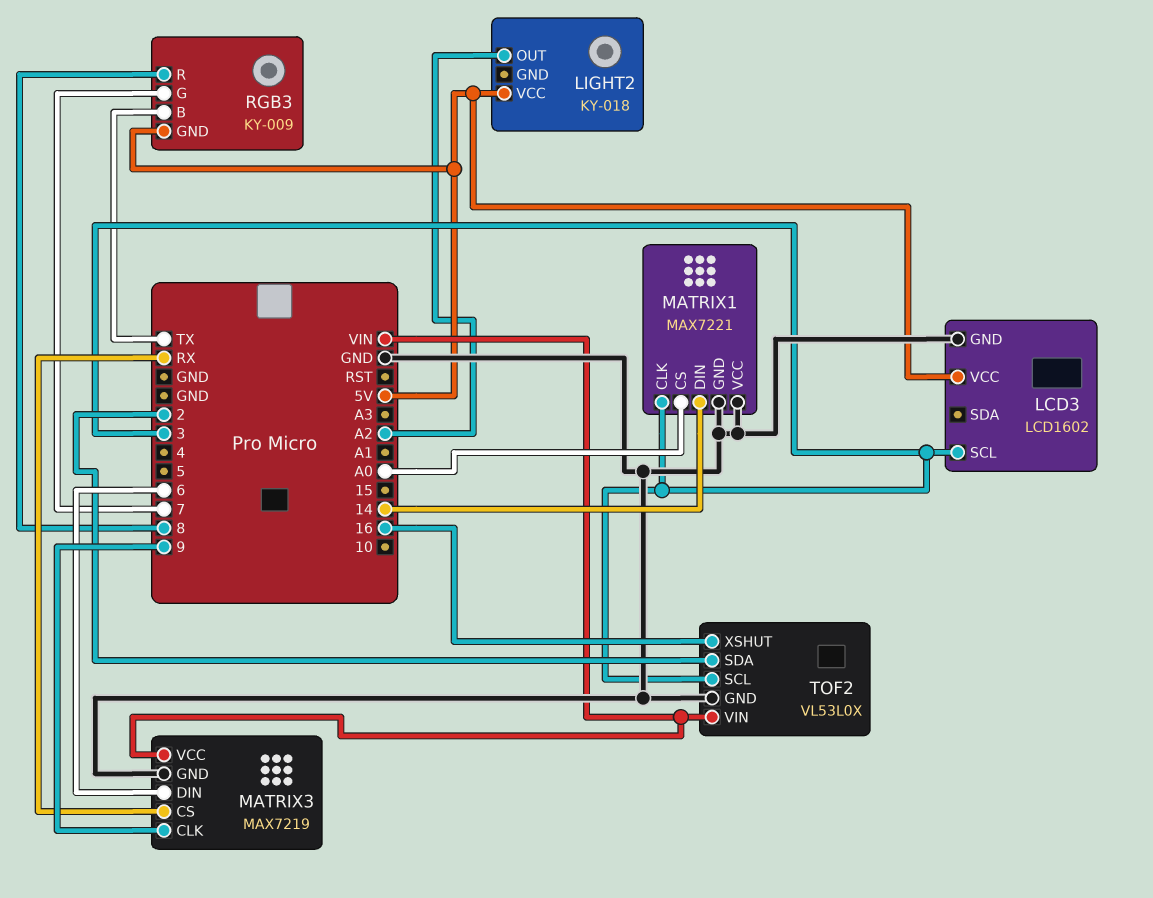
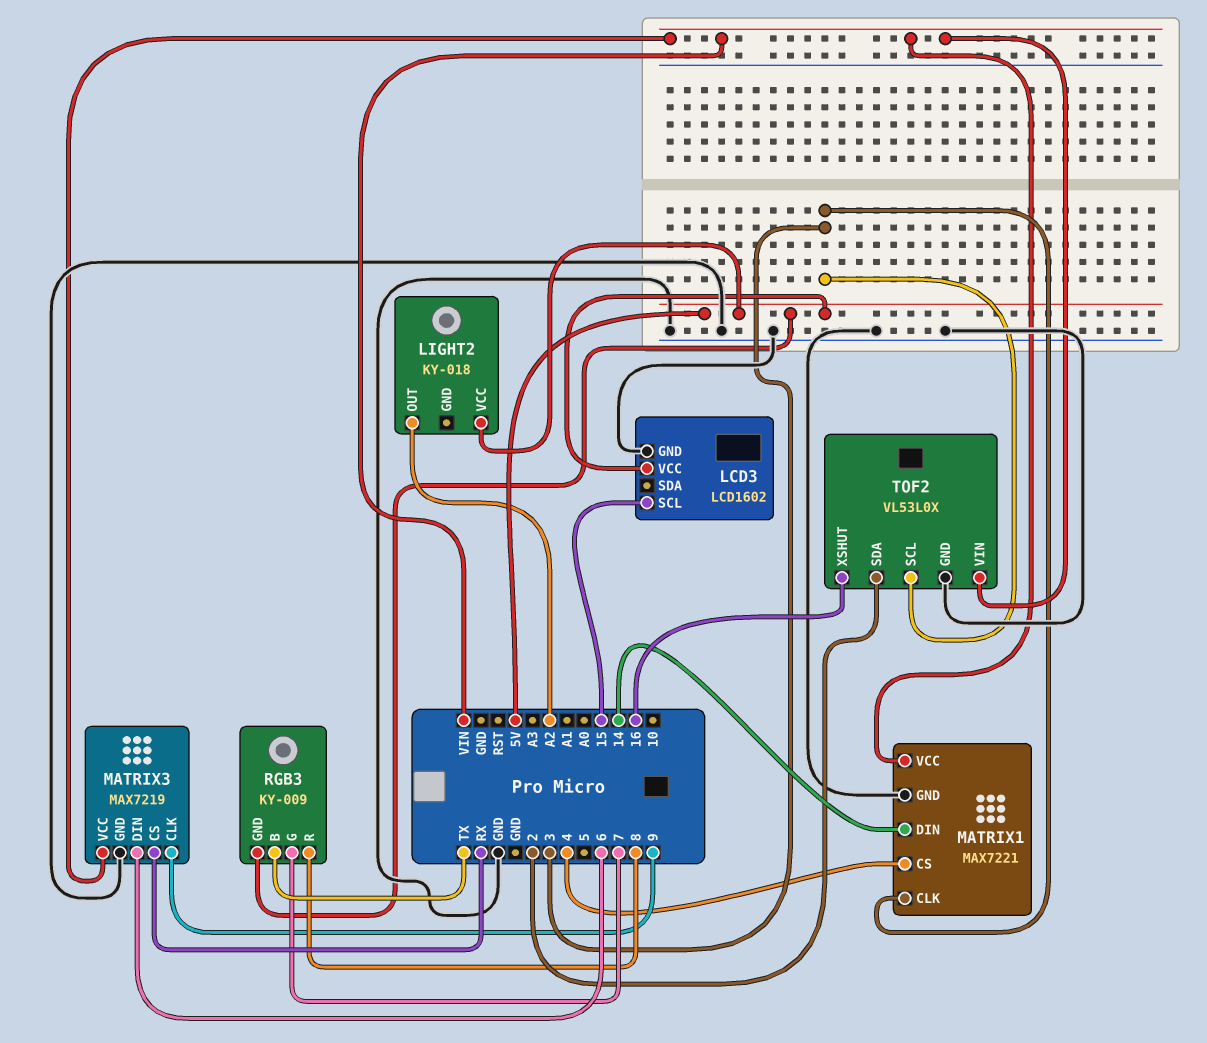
LCD3 pin SCL: 3 -> 15
MATRIX1 pin CS: A0 -> 4
MATRIX1 pin VCC: GND -> VIN

